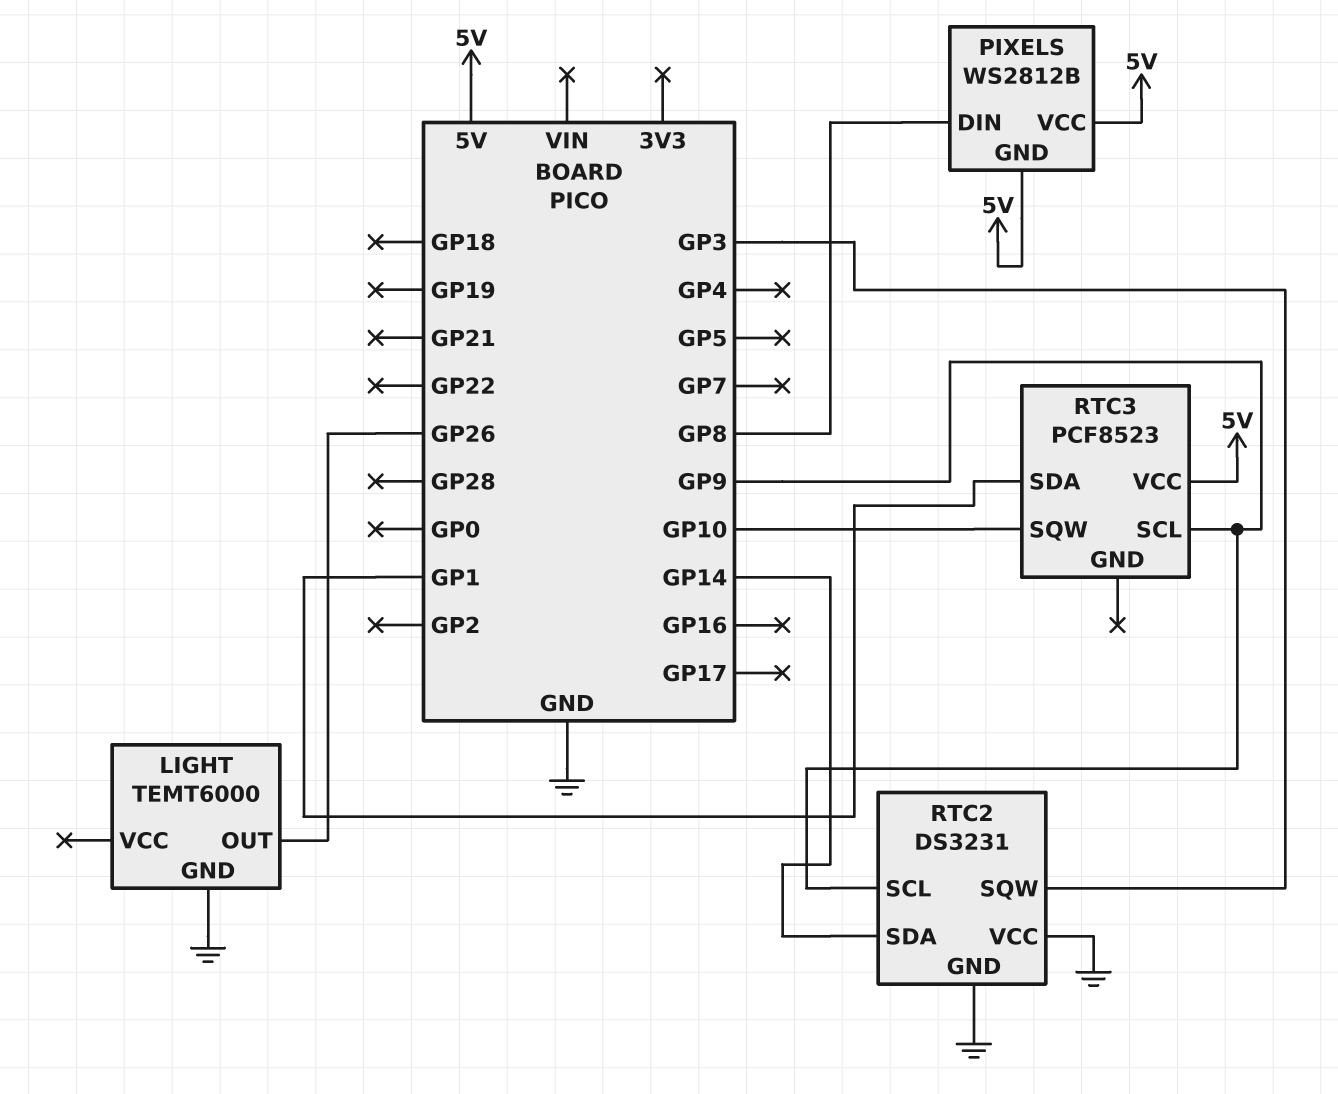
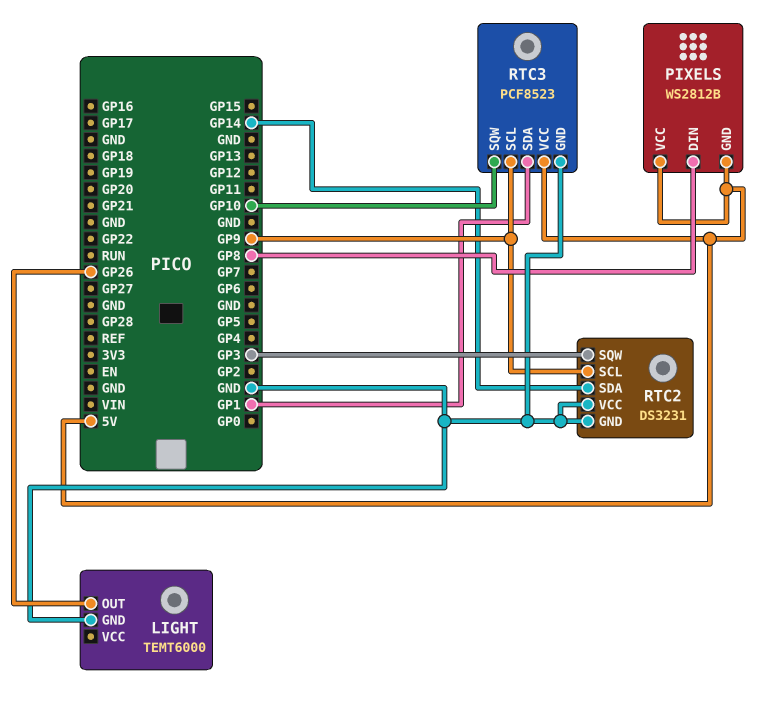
RTC3 pin GND: none -> GND

